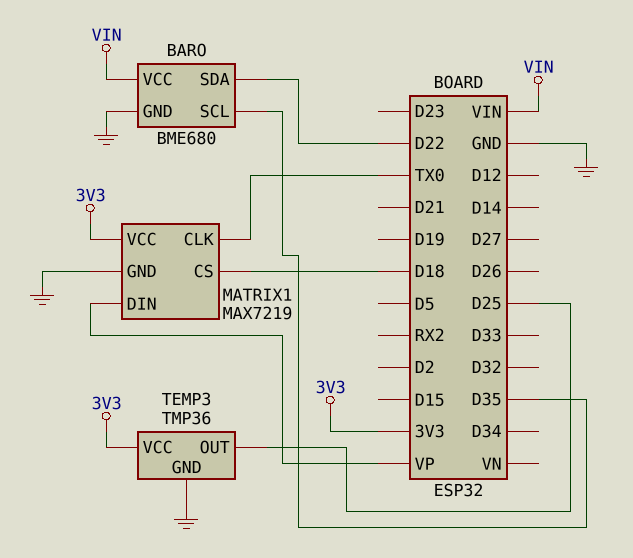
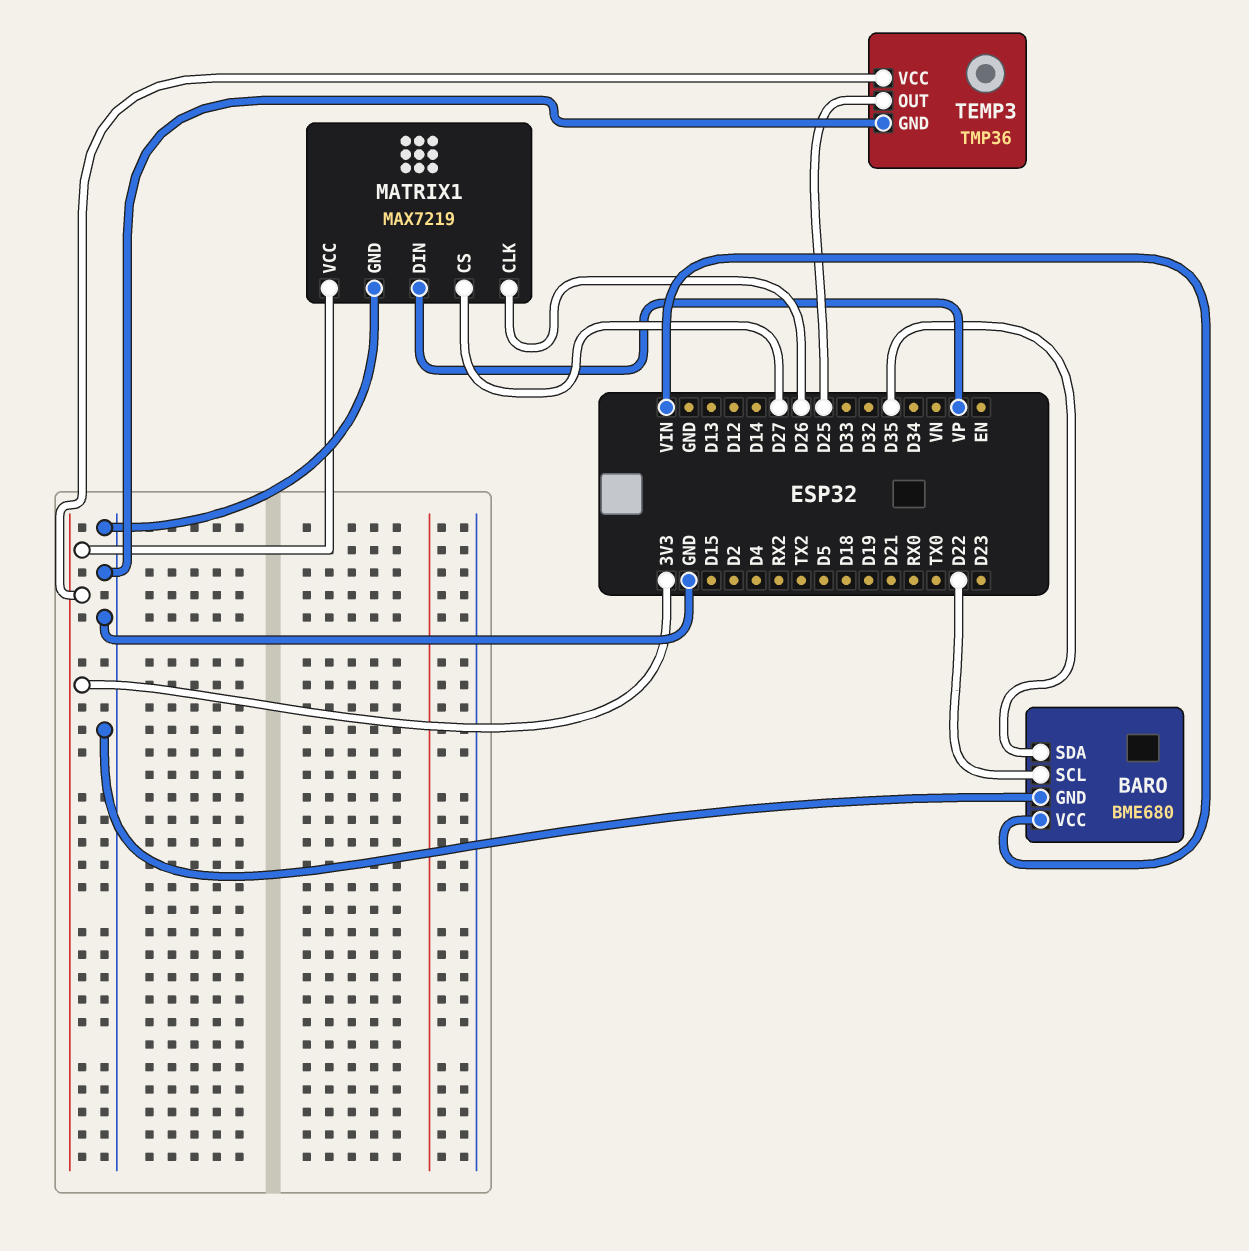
BARO pin SCL: D35 -> D22
BARO pin SDA: D22 -> D35
MATRIX1 pin CLK: TX0 -> D26
MATRIX1 pin CS: D18 -> D27

